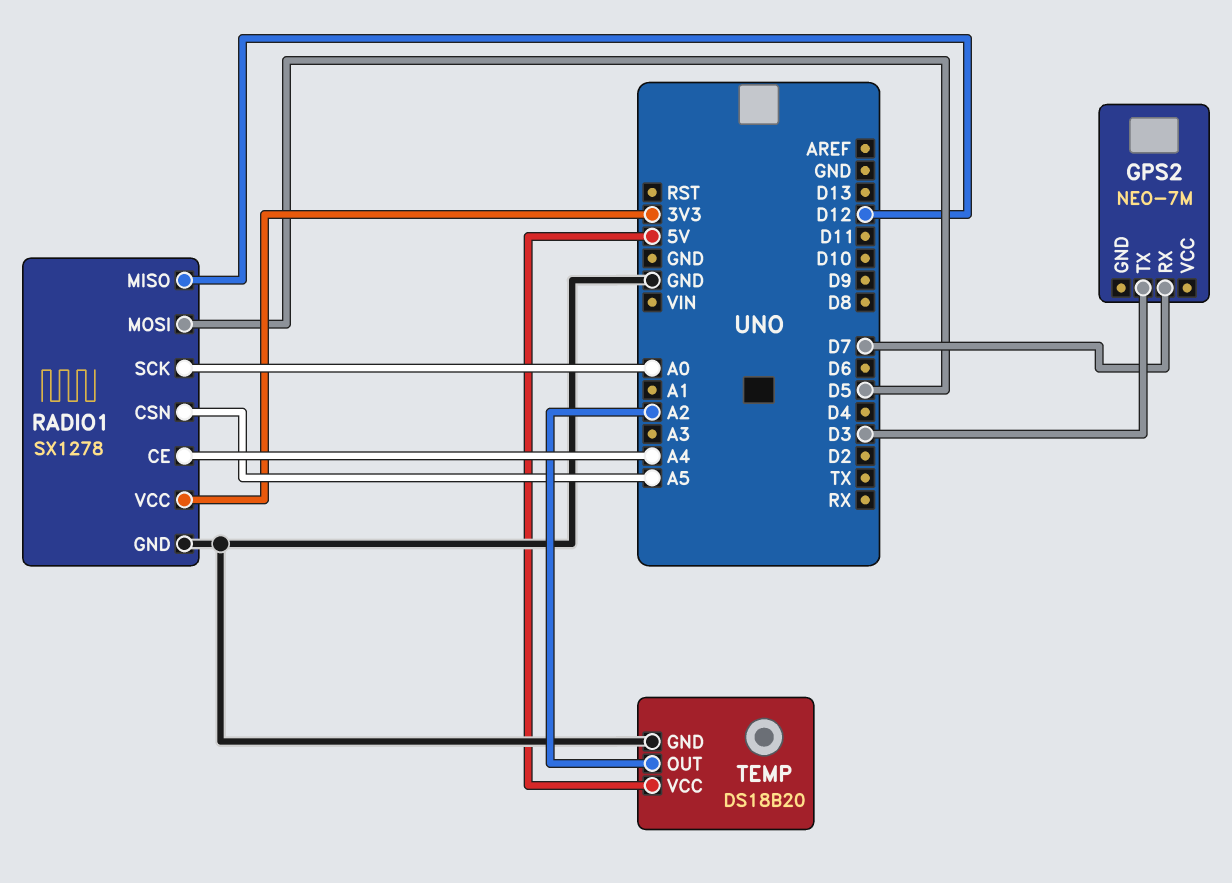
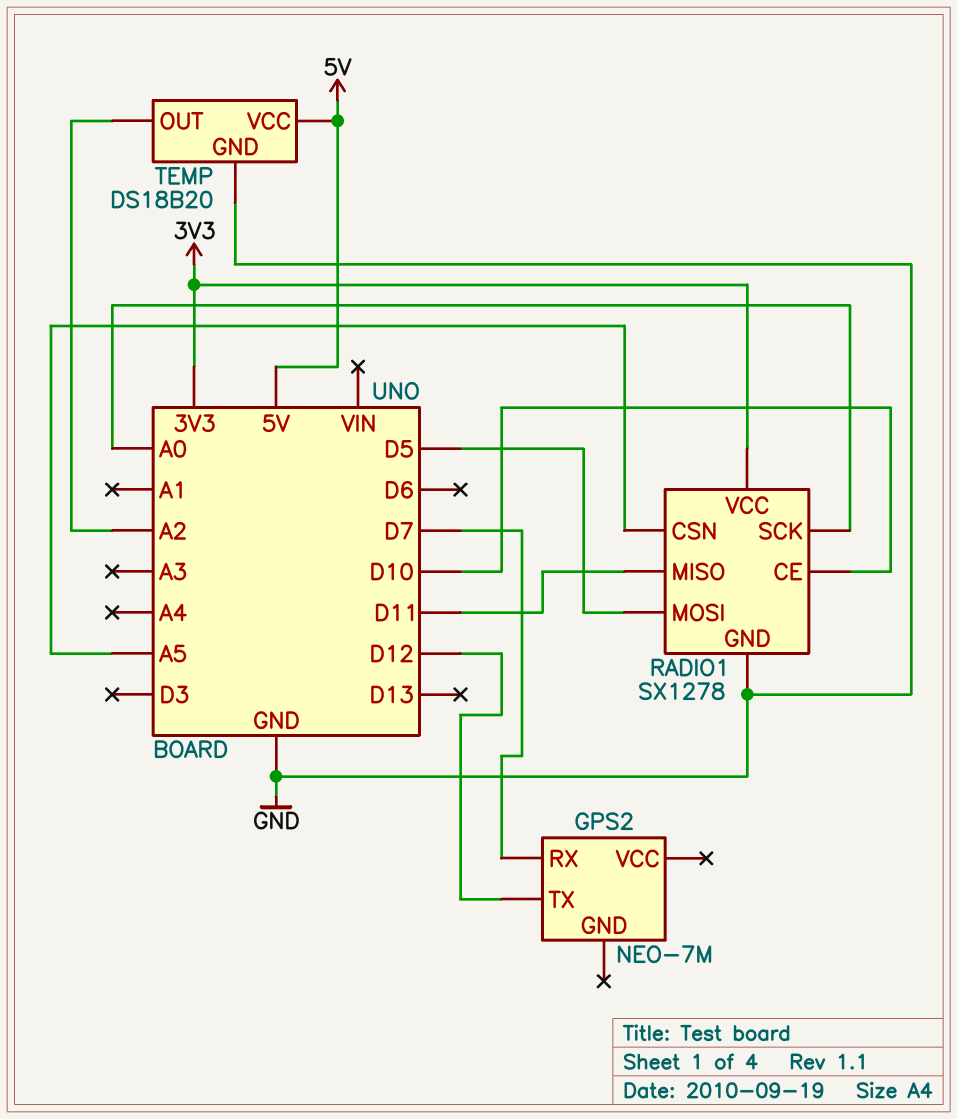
GPS2 pin TX: D3 -> D12
RADIO1 pin CE: A4 -> D10
RADIO1 pin MISO: D12 -> D11

